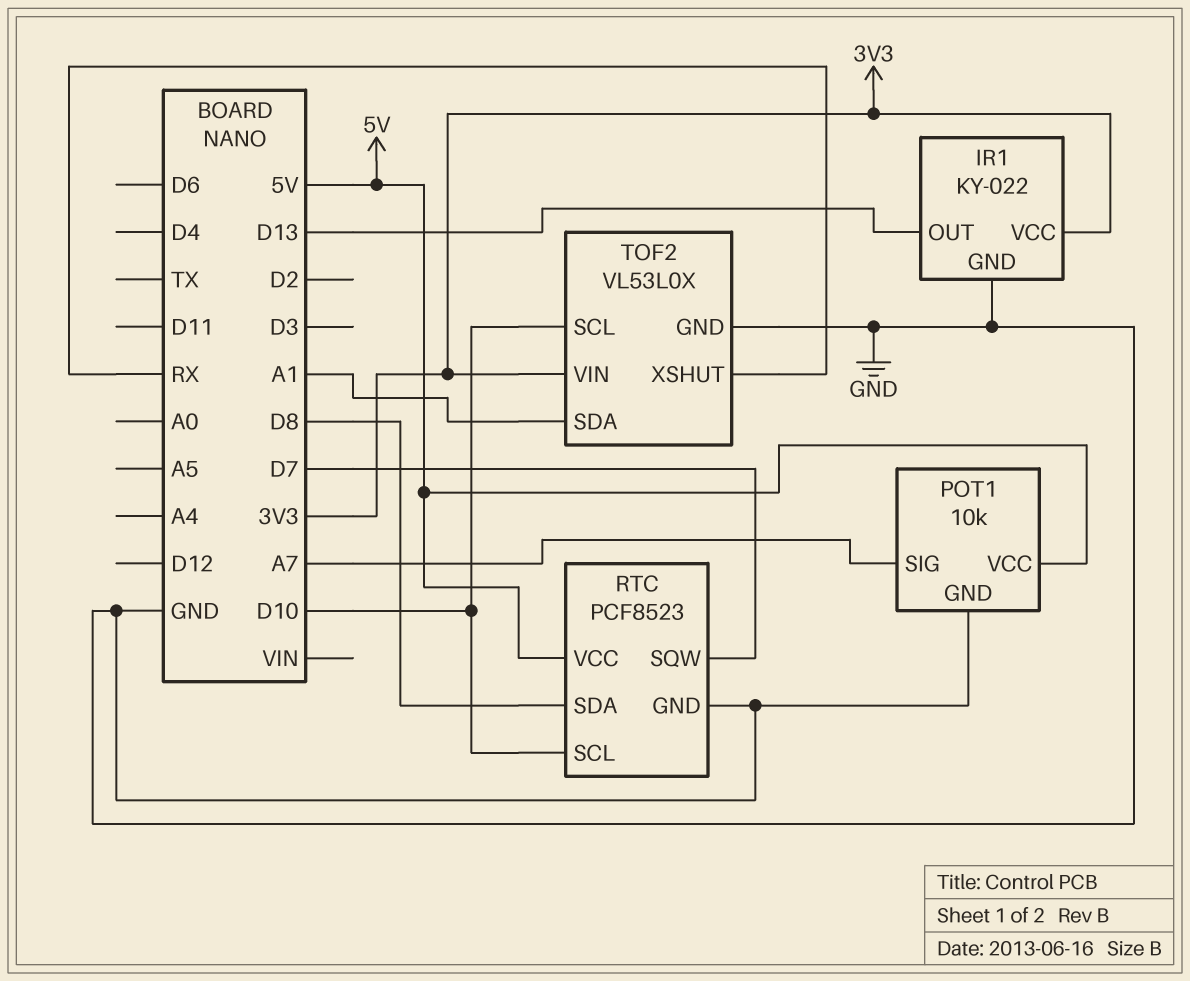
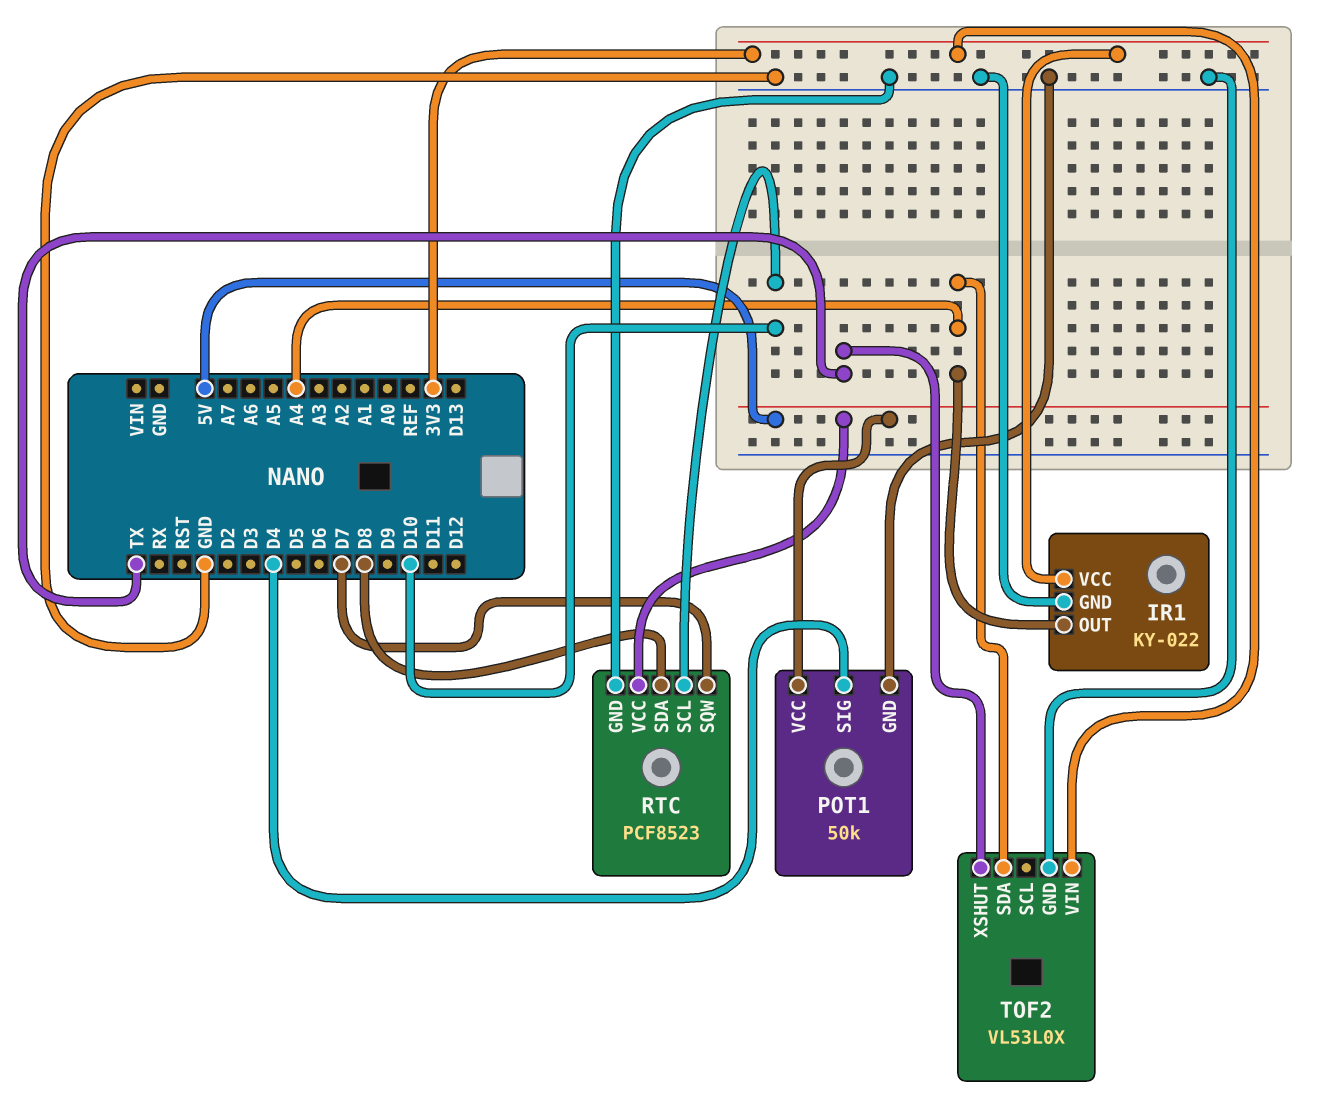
IR1 pin OUT: D13 -> A4
POT1: 10k -> 50k
POT1 pin SIG: A7 -> D4
TOF2 pin SCL: D10 -> none
TOF2 pin SDA: A1 -> A4
TOF2 pin XSHUT: RX -> TX

